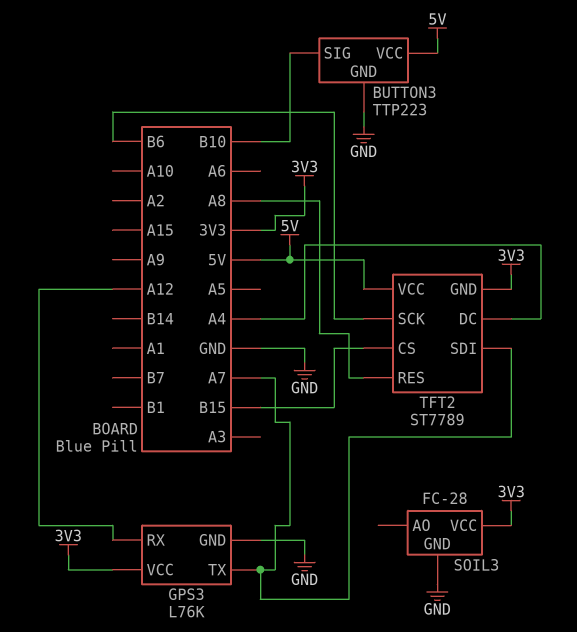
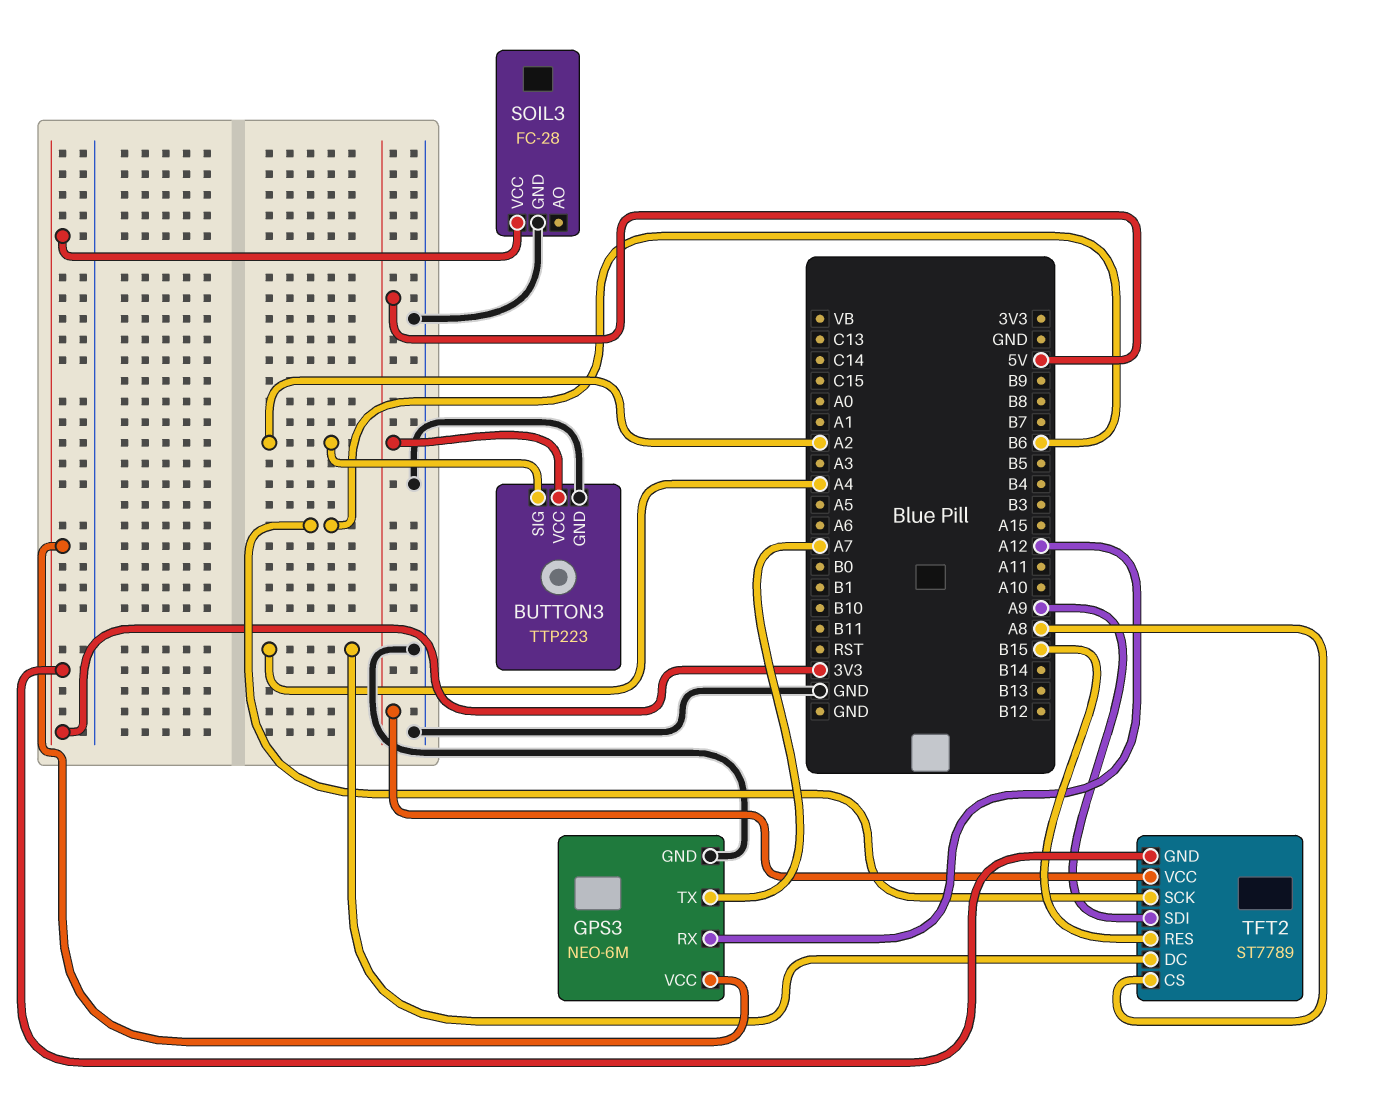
BUTTON3 pin SIG: B10 -> A2
GPS3: L76K -> NEO-6M
TFT2 pin CS: B15 -> A8
TFT2 pin RES: A8 -> B15
TFT2 pin SDI: A7 -> A9

